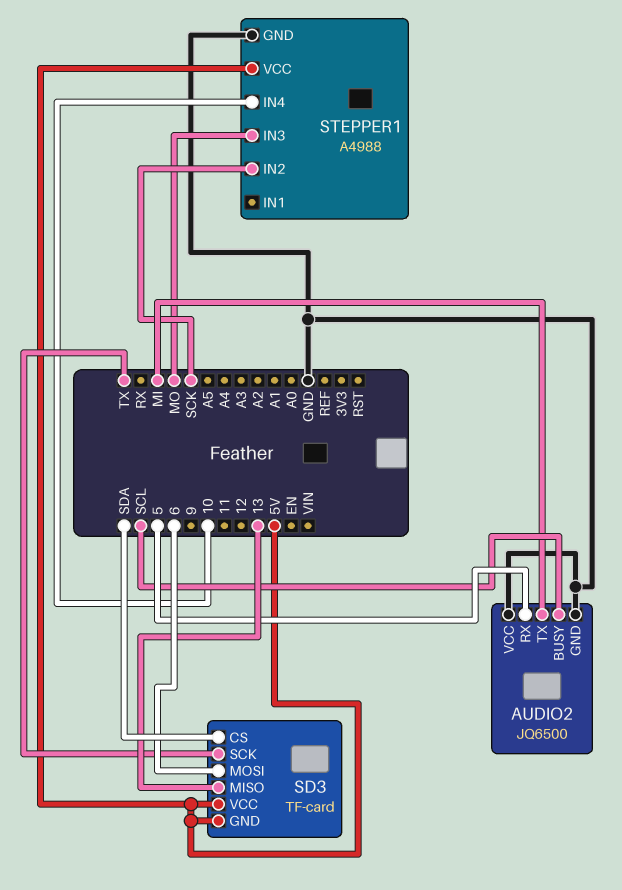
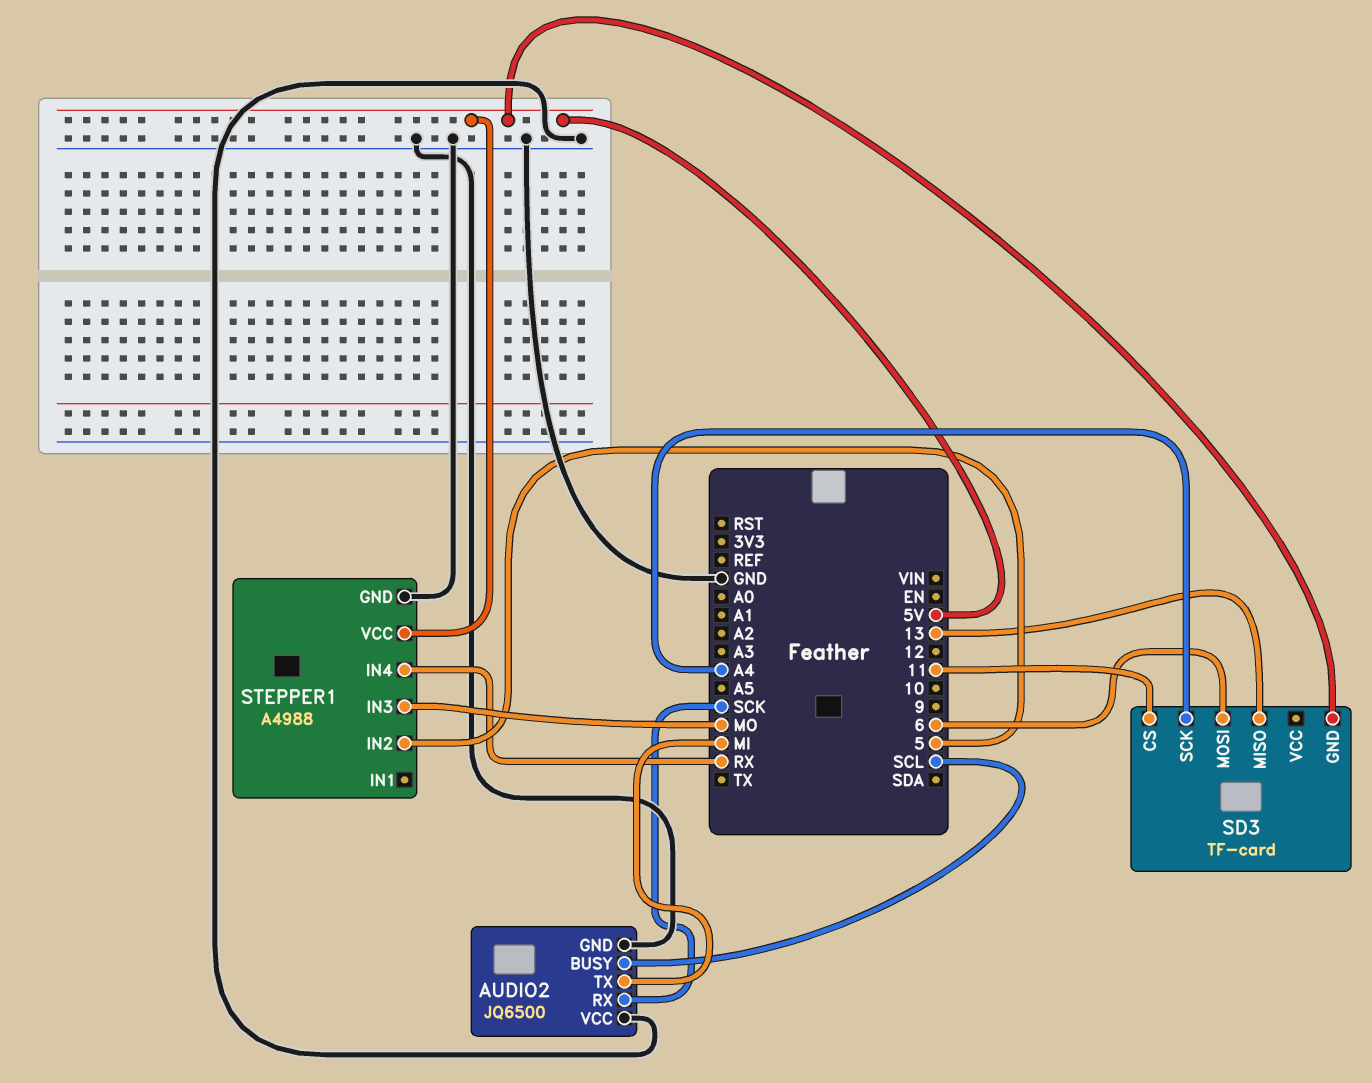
AUDIO2 pin RX: 5 -> SCK
SD3 pin CS: SDA -> 11
SD3 pin SCK: TX -> A4
SD3 pin VCC: 5V -> none
STEPPER1 pin IN2: SCK -> 5
STEPPER1 pin IN4: 10 -> RX

